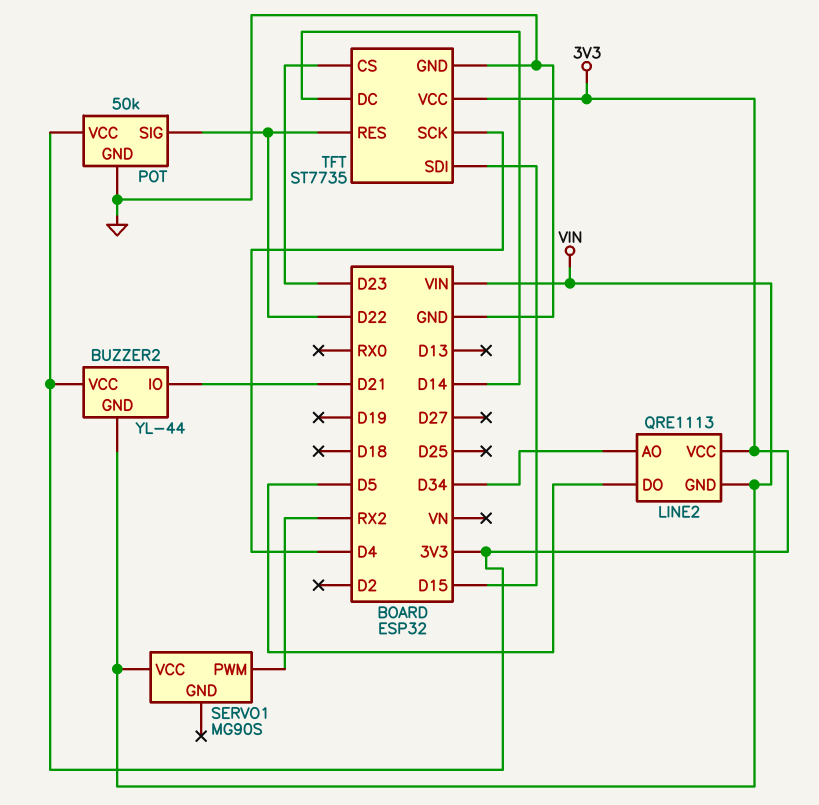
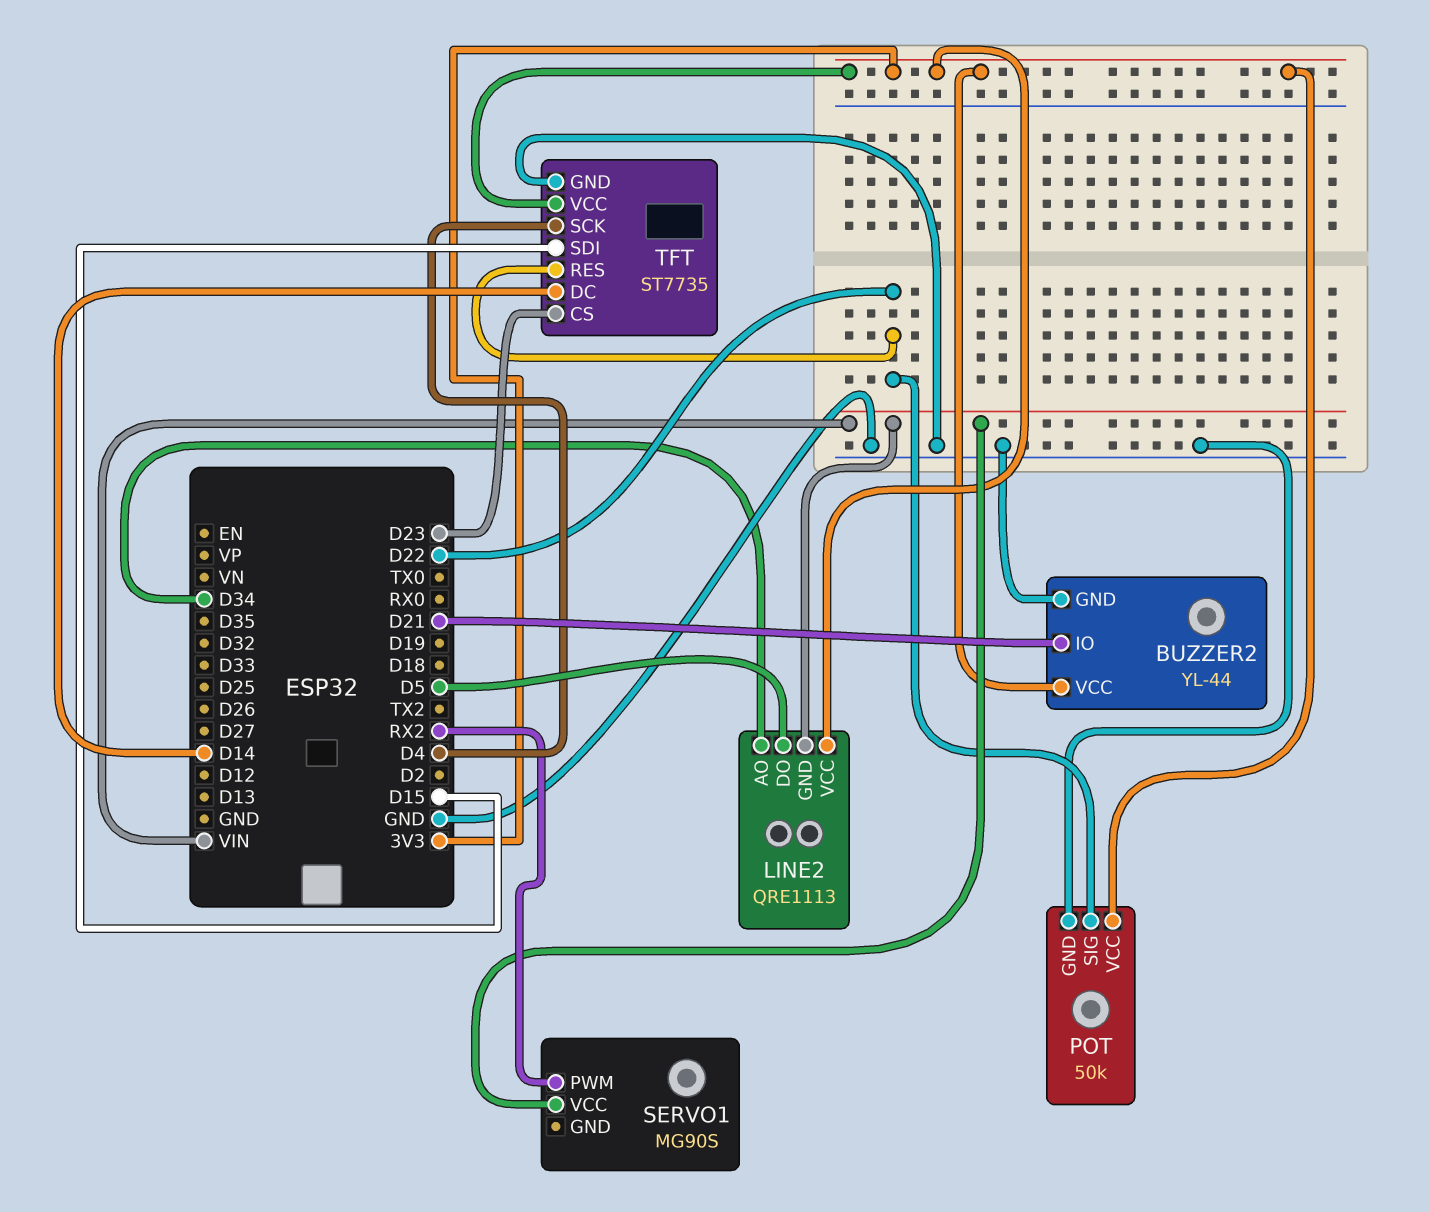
BUZZER2 pin GND: VIN -> GND

